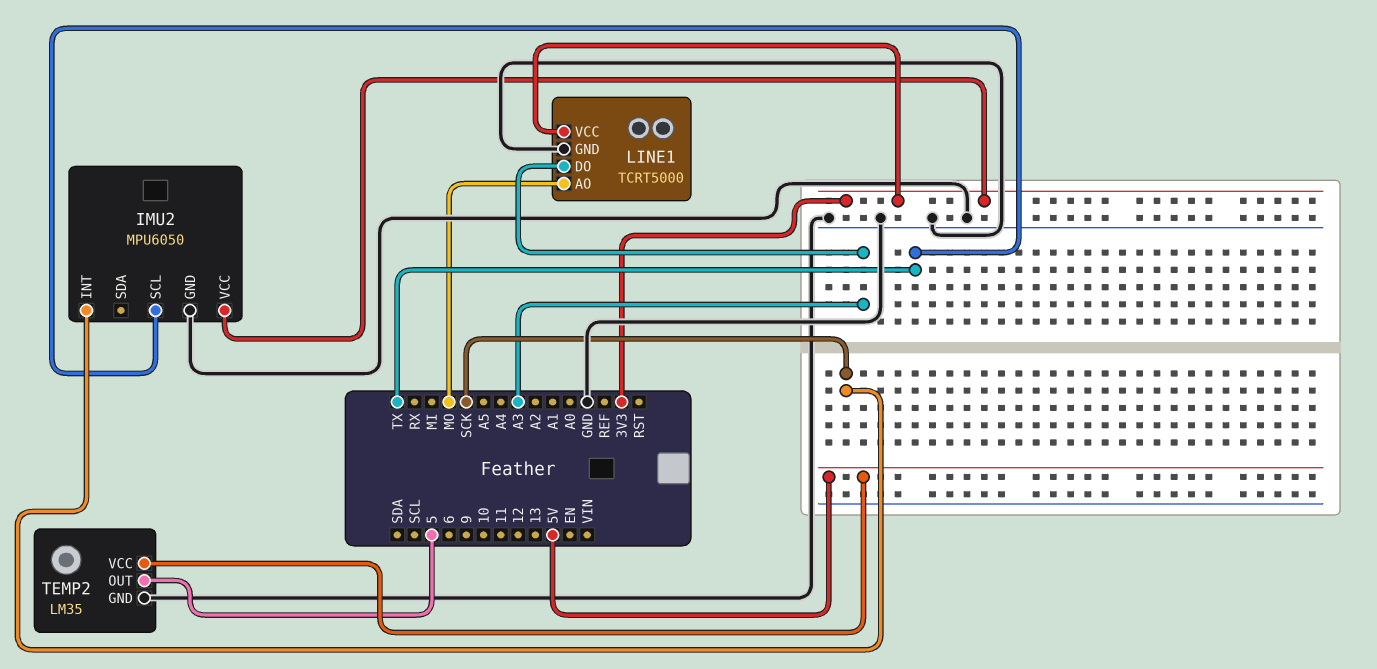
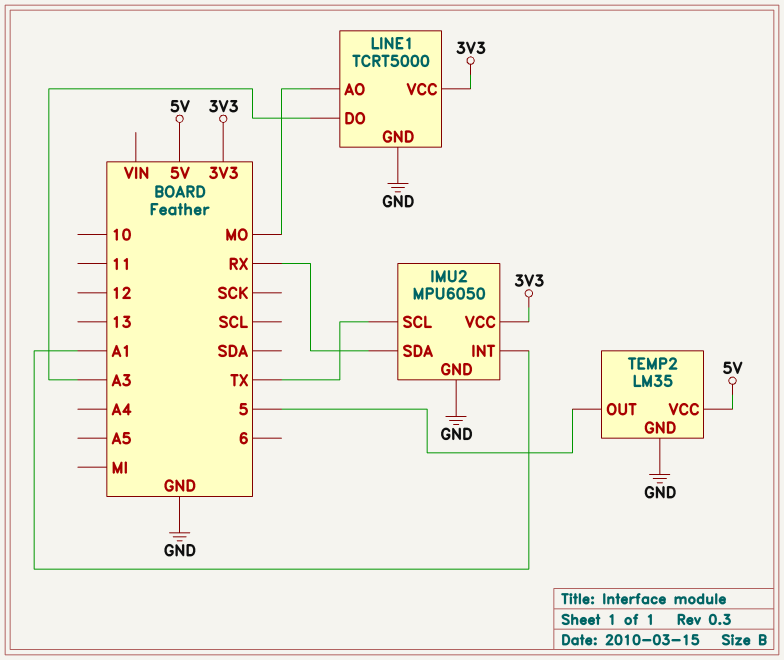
IMU2 pin INT: SCK -> A1
IMU2 pin SDA: none -> RX

